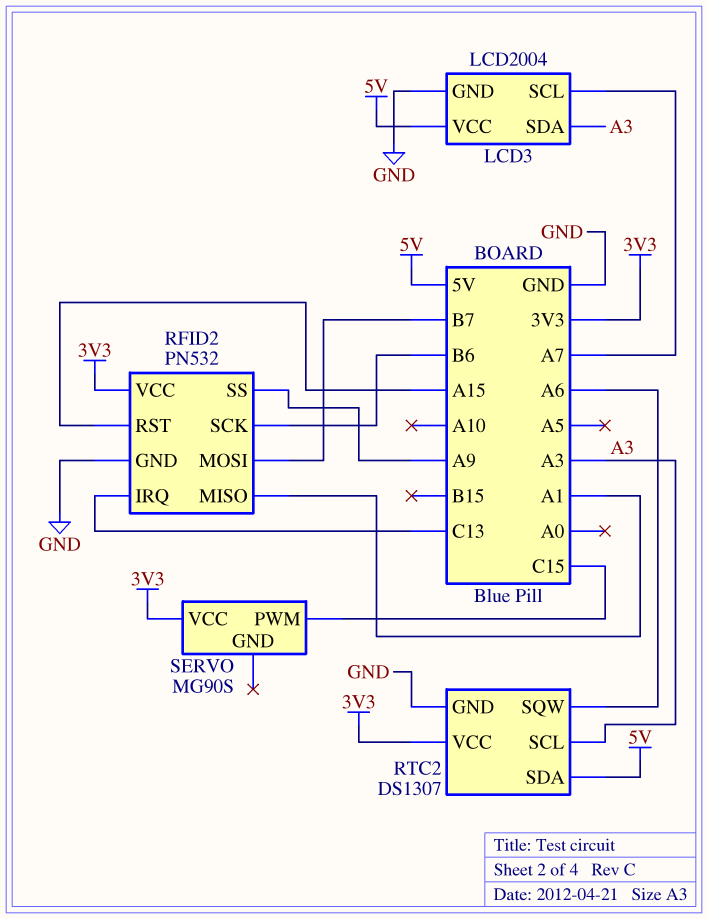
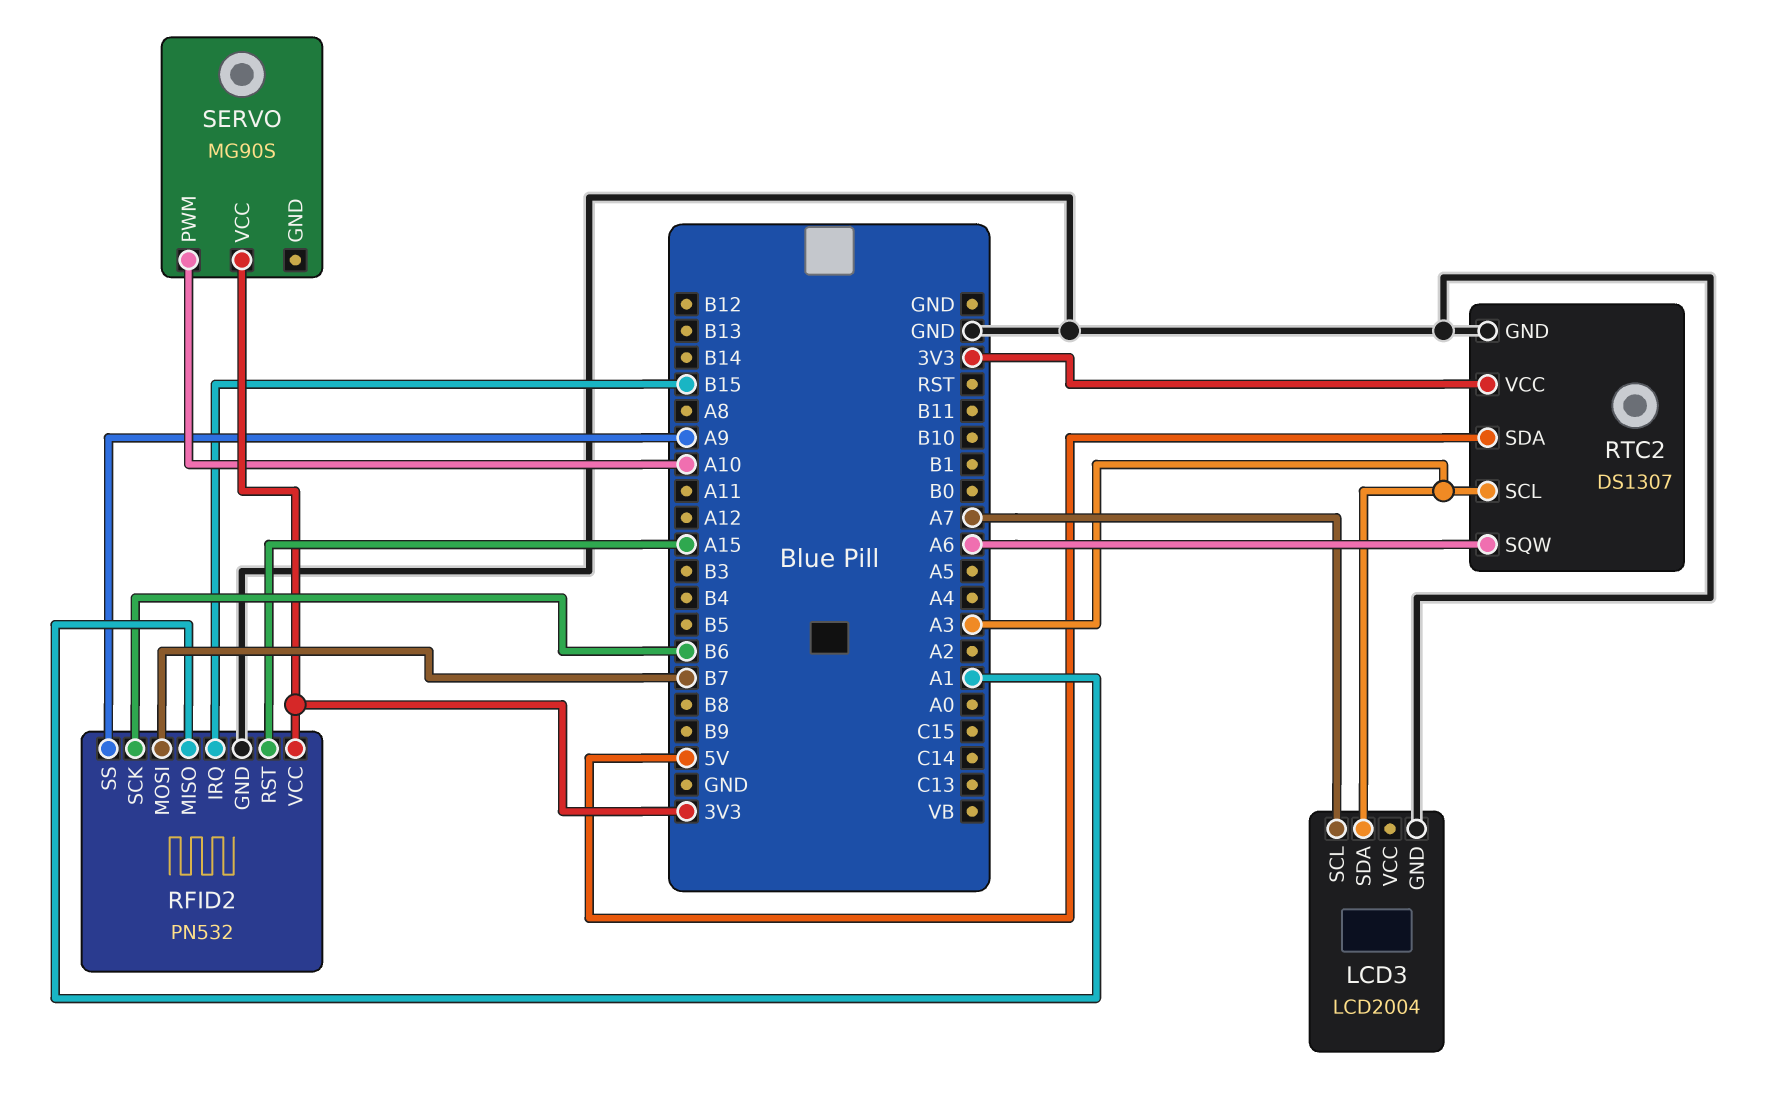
LCD3 pin VCC: 5V -> none
RFID2 pin IRQ: C13 -> B15
SERVO pin PWM: C15 -> A10

